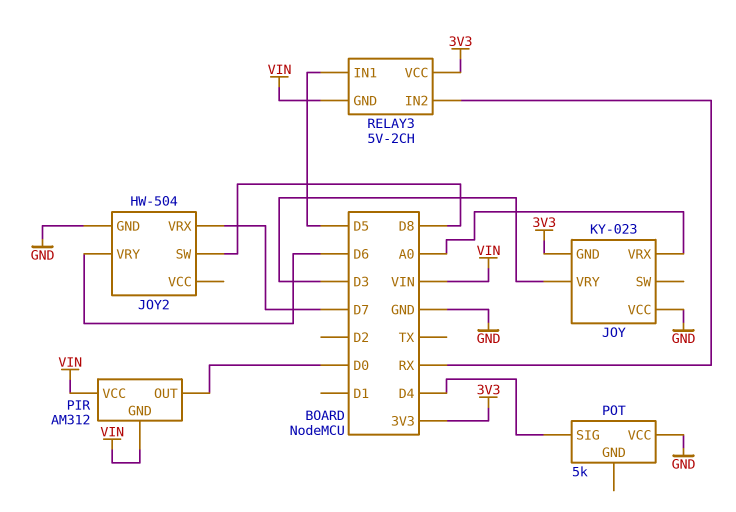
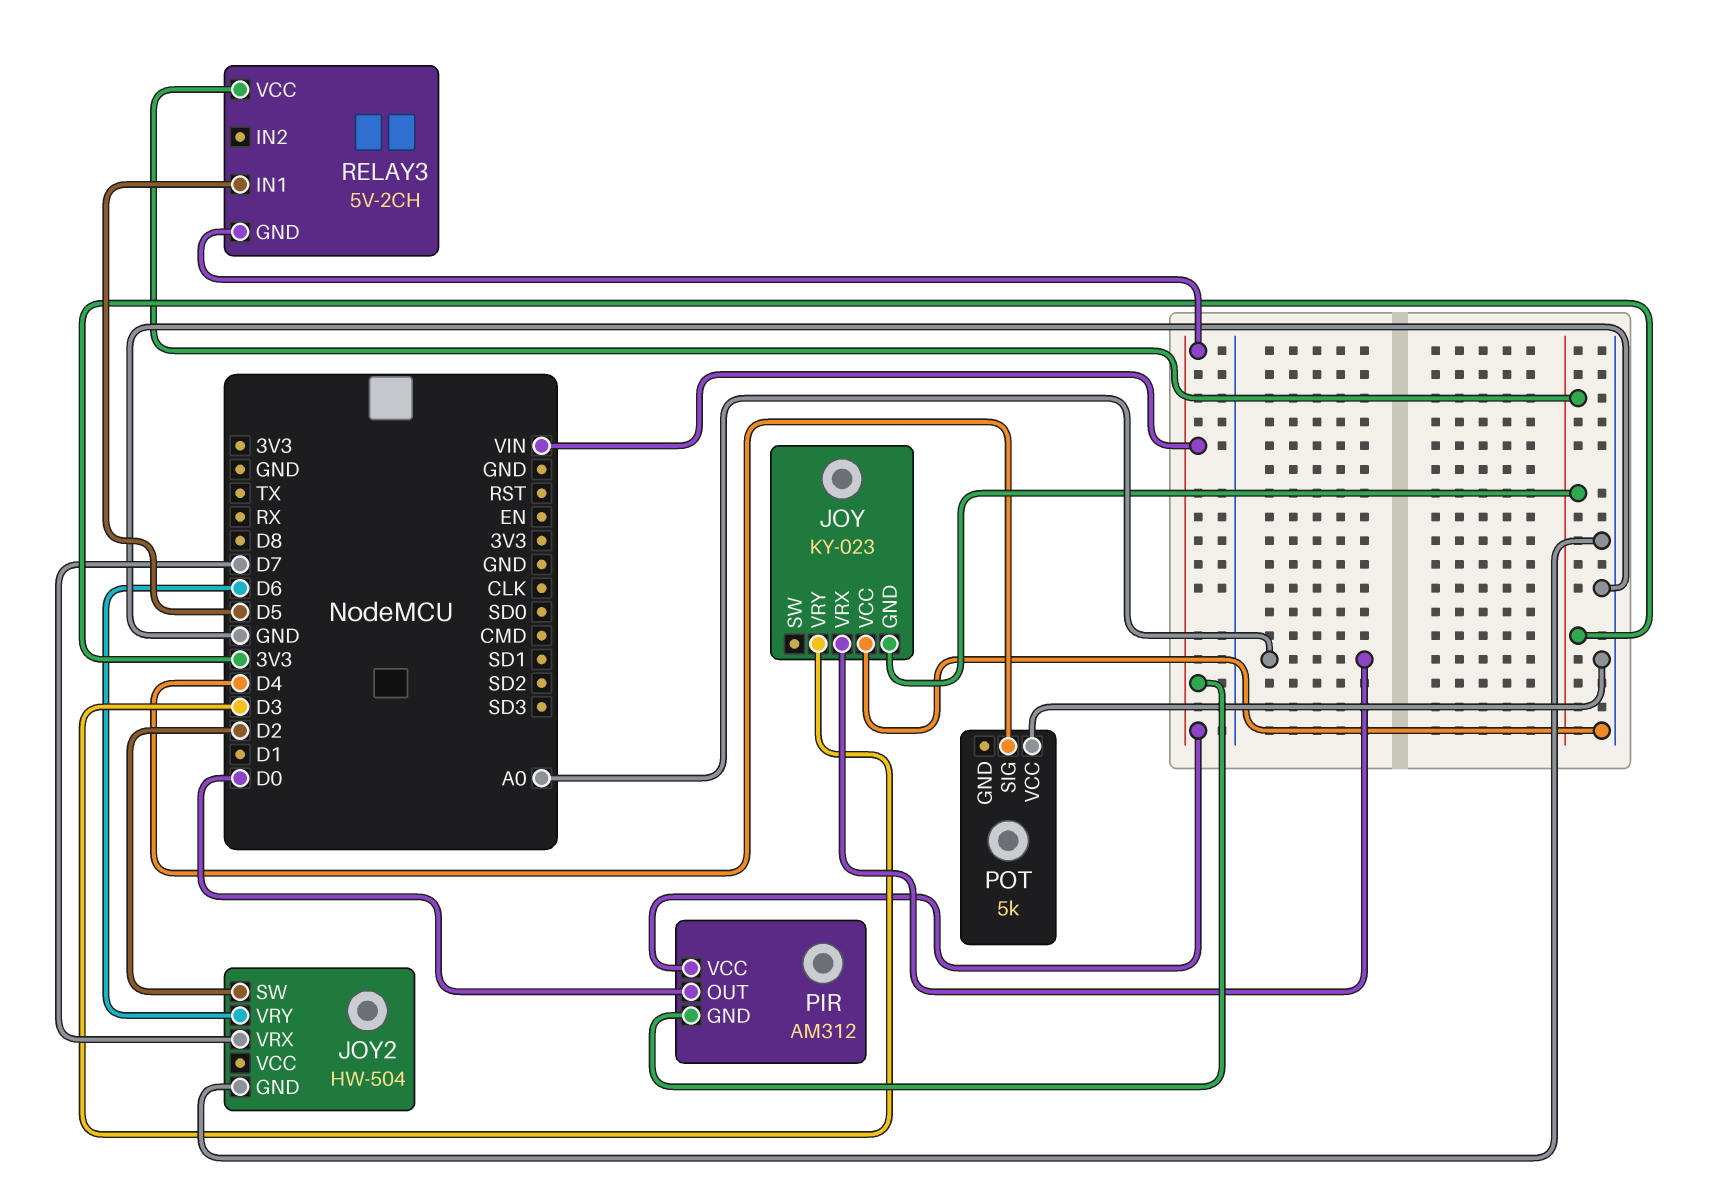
JOY2 pin SW: D8 -> D2
RELAY3 pin IN2: RX -> none

